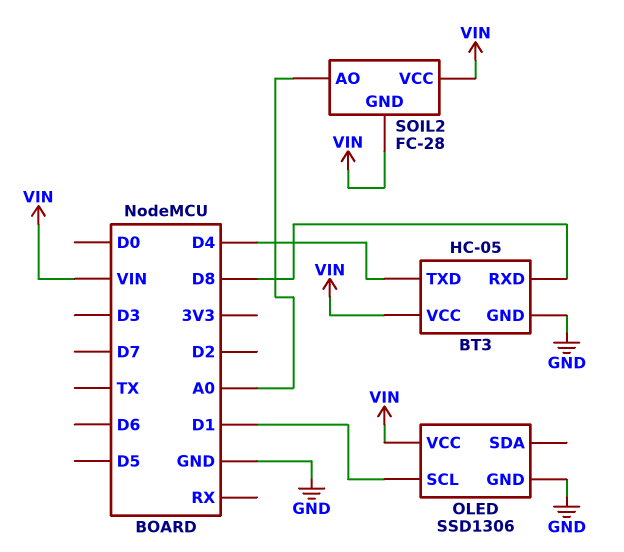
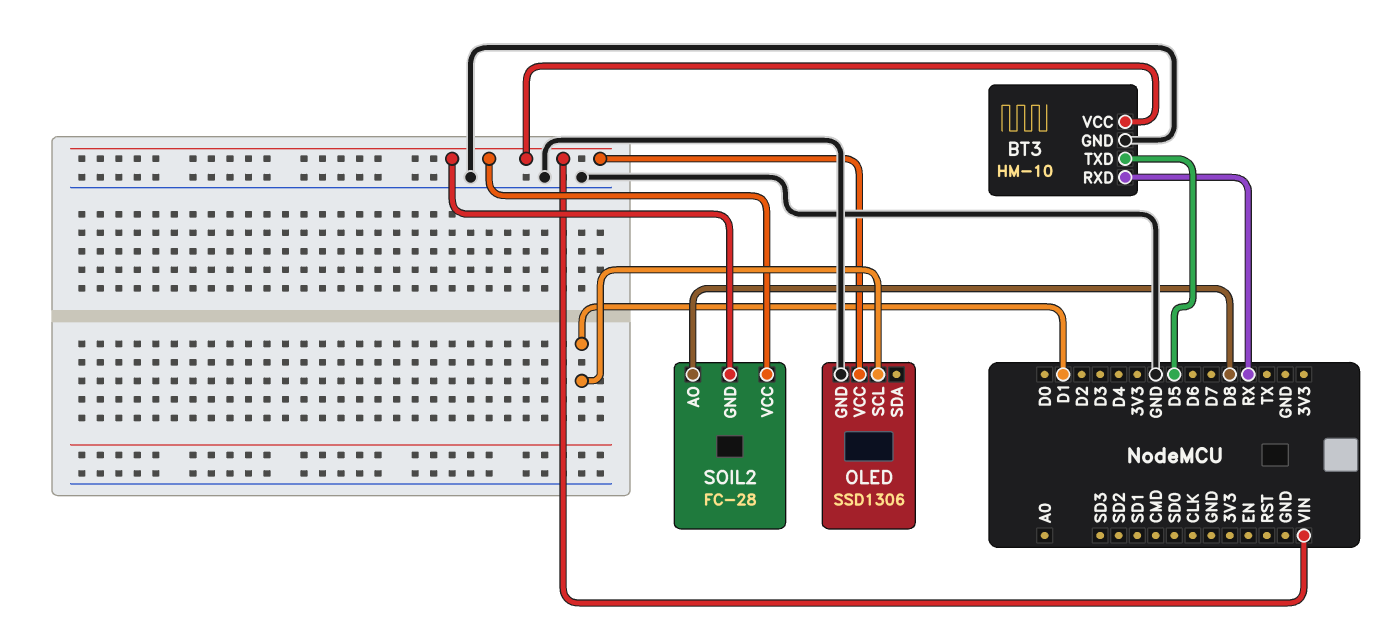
BT3: HC-05 -> HM-10
BT3 pin RXD: D8 -> RX
BT3 pin TXD: D4 -> D5
SOIL2 pin AO: A0 -> D8

